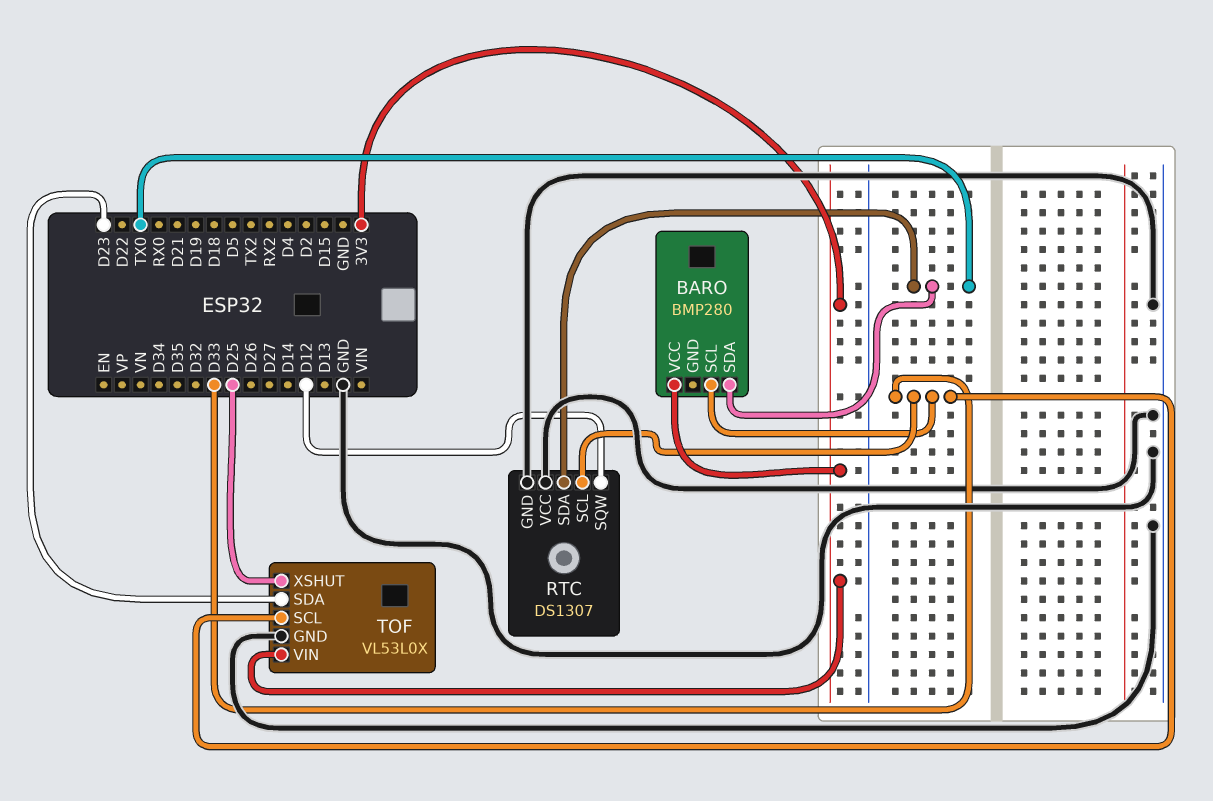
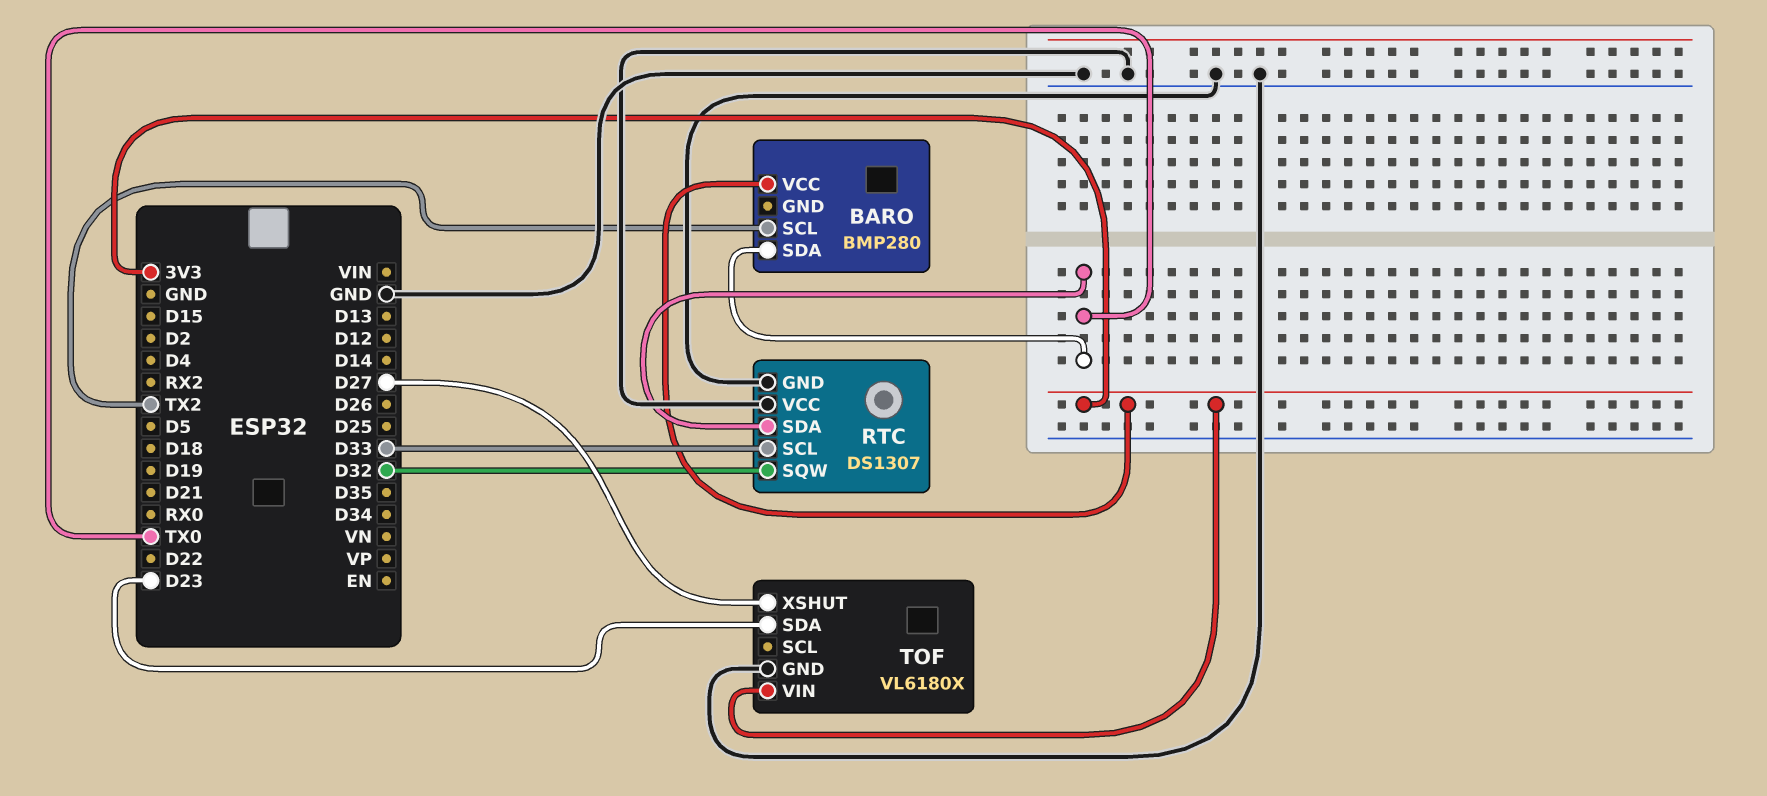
BARO pin SCL: D33 -> TX2
RTC pin SQW: D12 -> D32
TOF: VL53L0X -> VL6180X
TOF pin SCL: D33 -> none
TOF pin XSHUT: D25 -> D27

